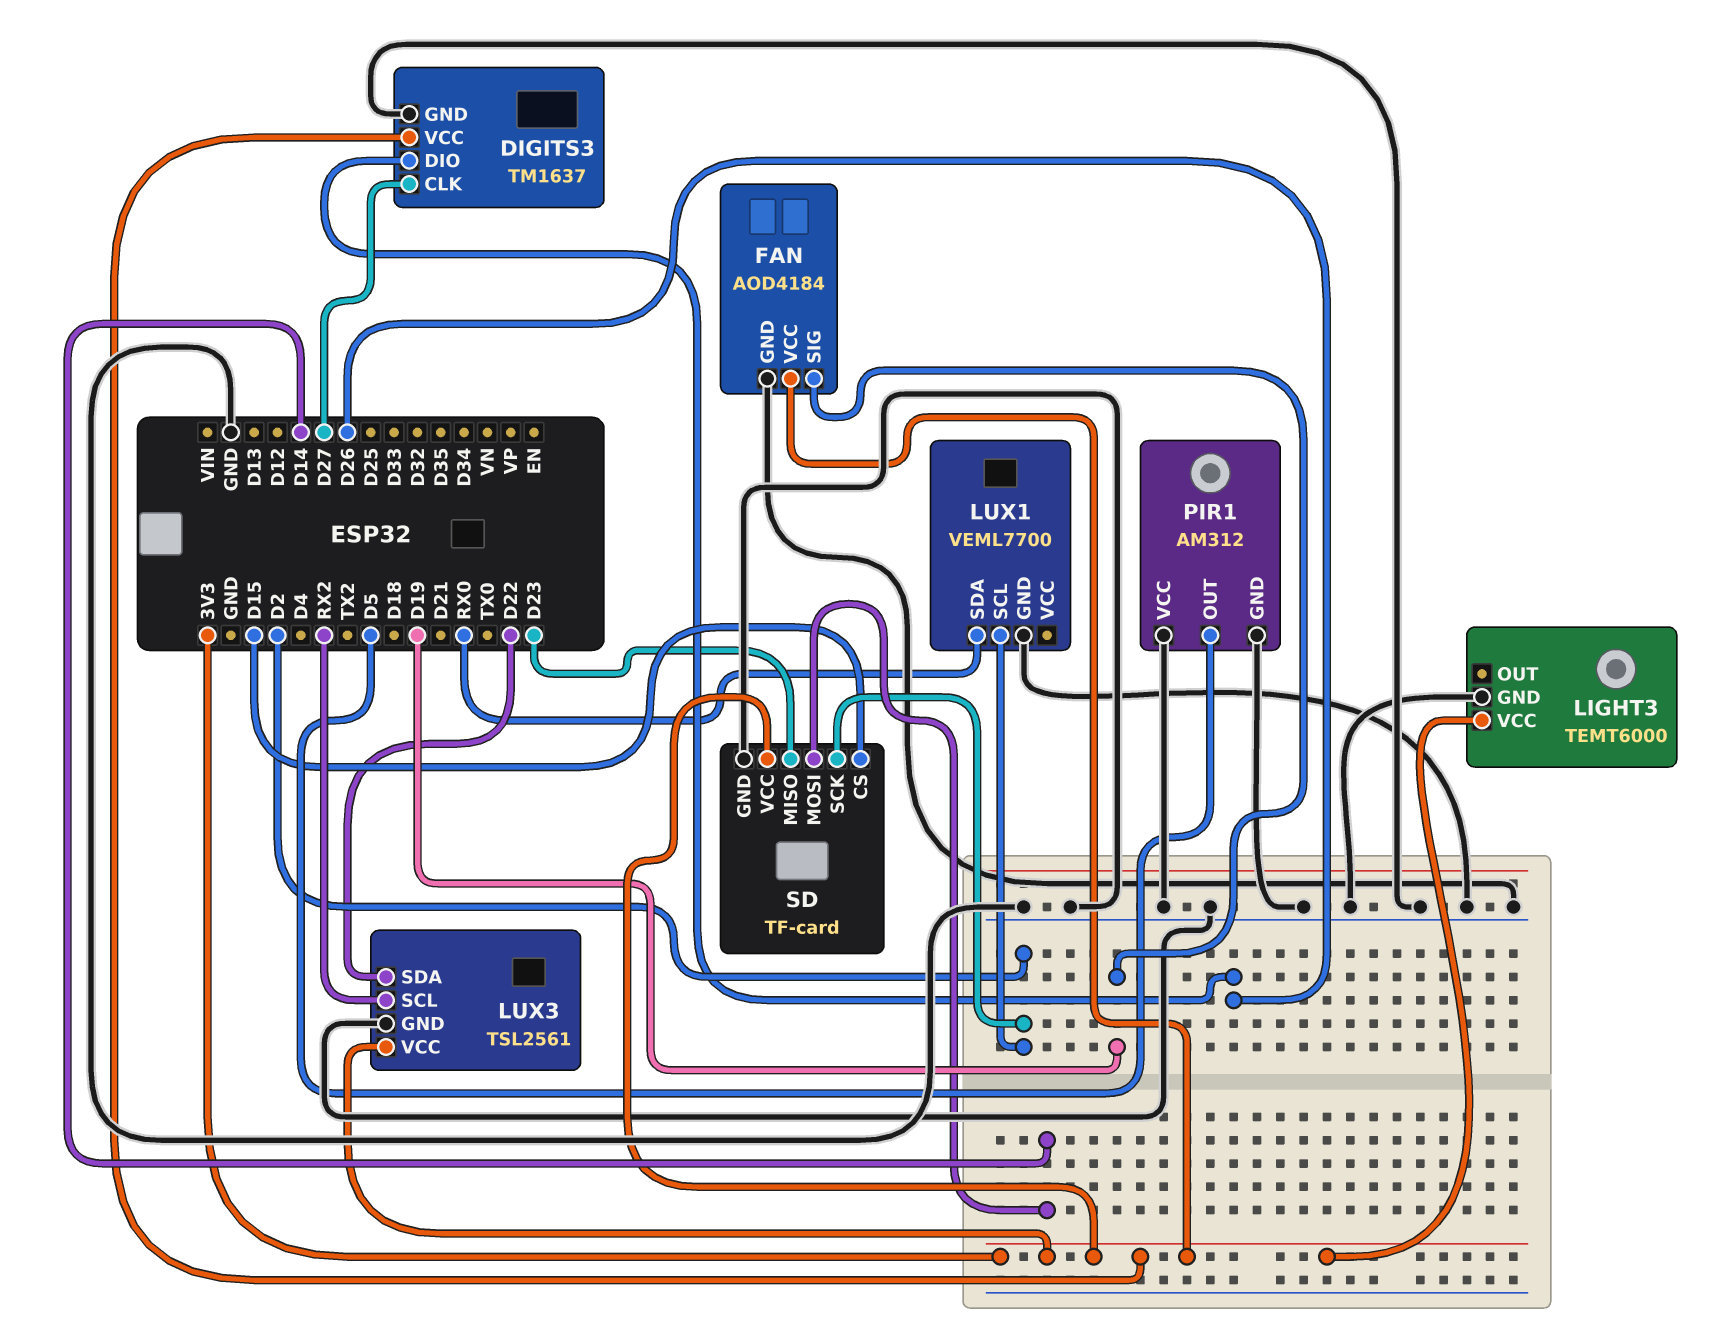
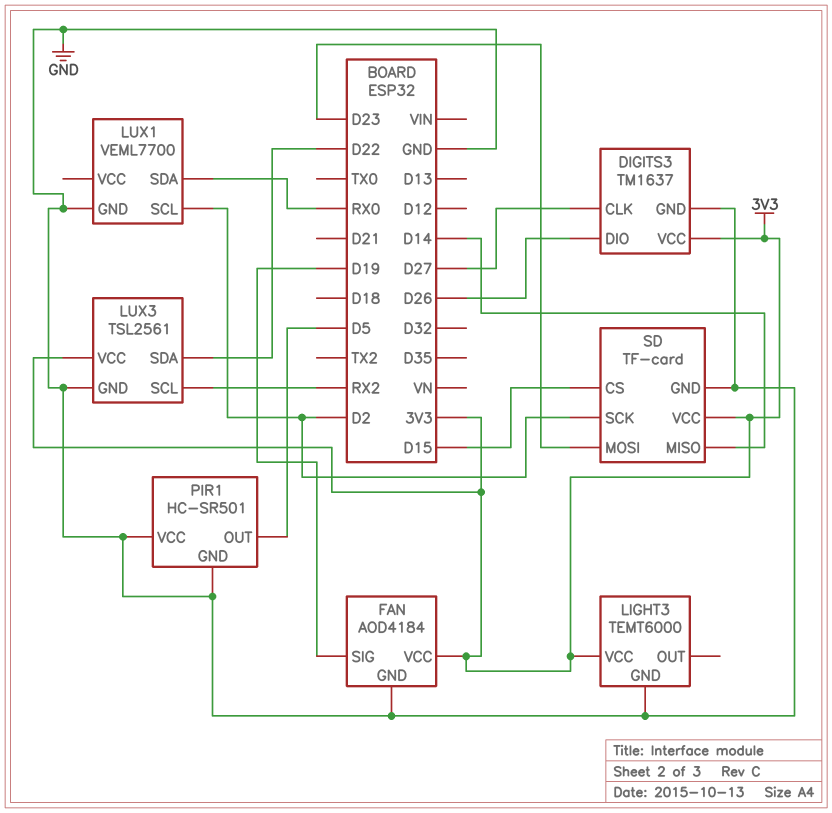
PIR1: AM312 -> HC-SR501
SD pin MISO: D23 -> D14
SD pin MOSI: D14 -> D23

